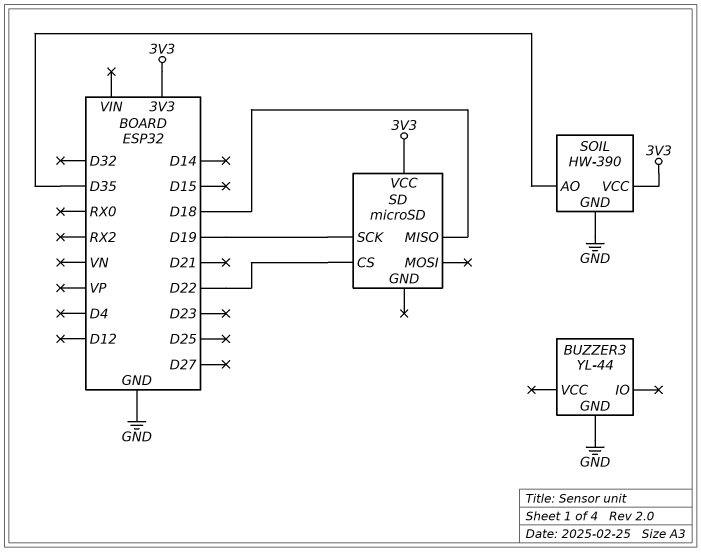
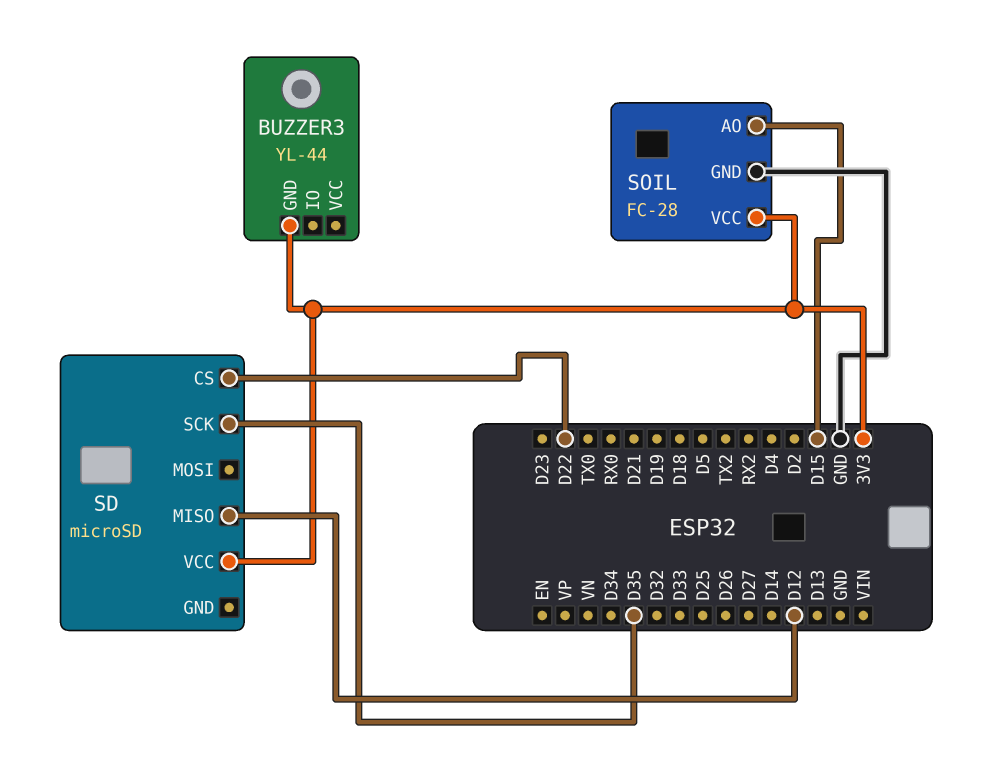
BUZZER3 pin GND: GND -> 3V3
SD pin MISO: D18 -> D12
SD pin SCK: D19 -> D35
SOIL: HW-390 -> FC-28
SOIL pin AO: D35 -> D15

